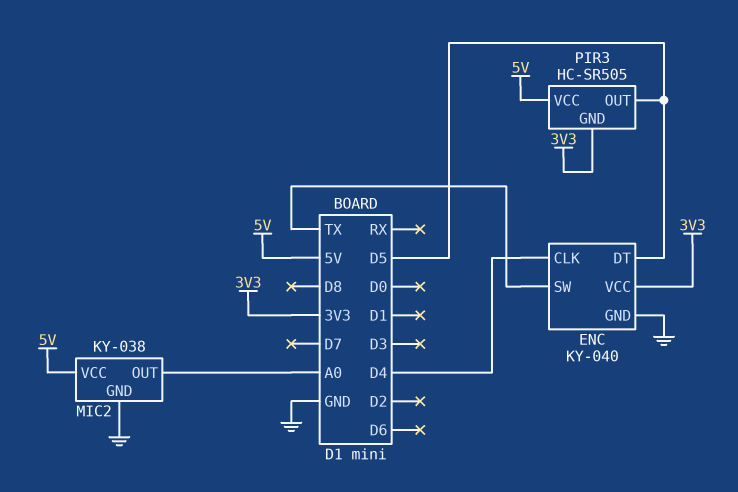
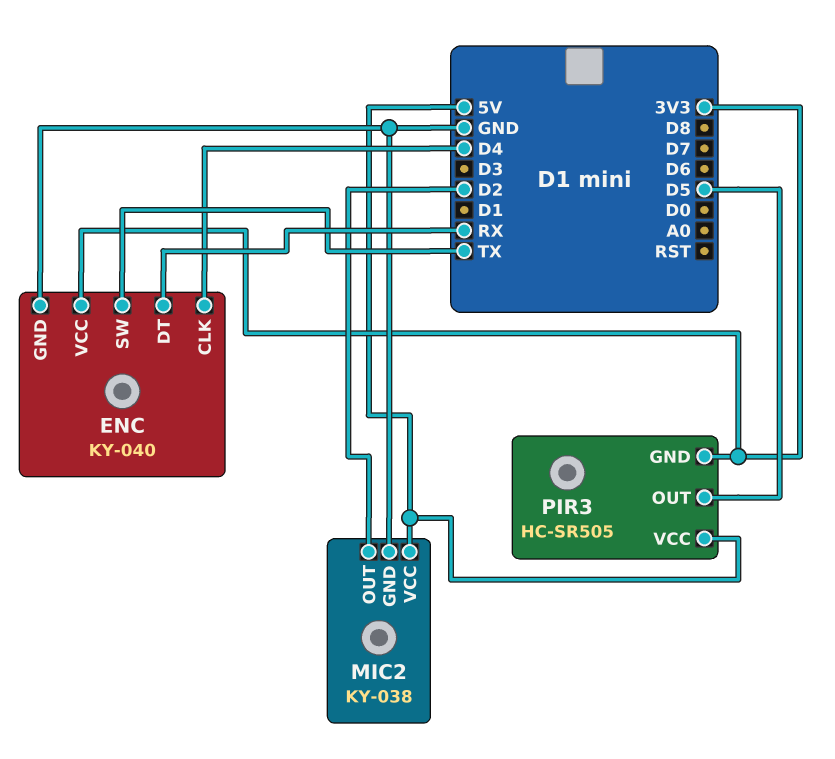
ENC pin DT: D5 -> RX
MIC2 pin OUT: A0 -> D2

